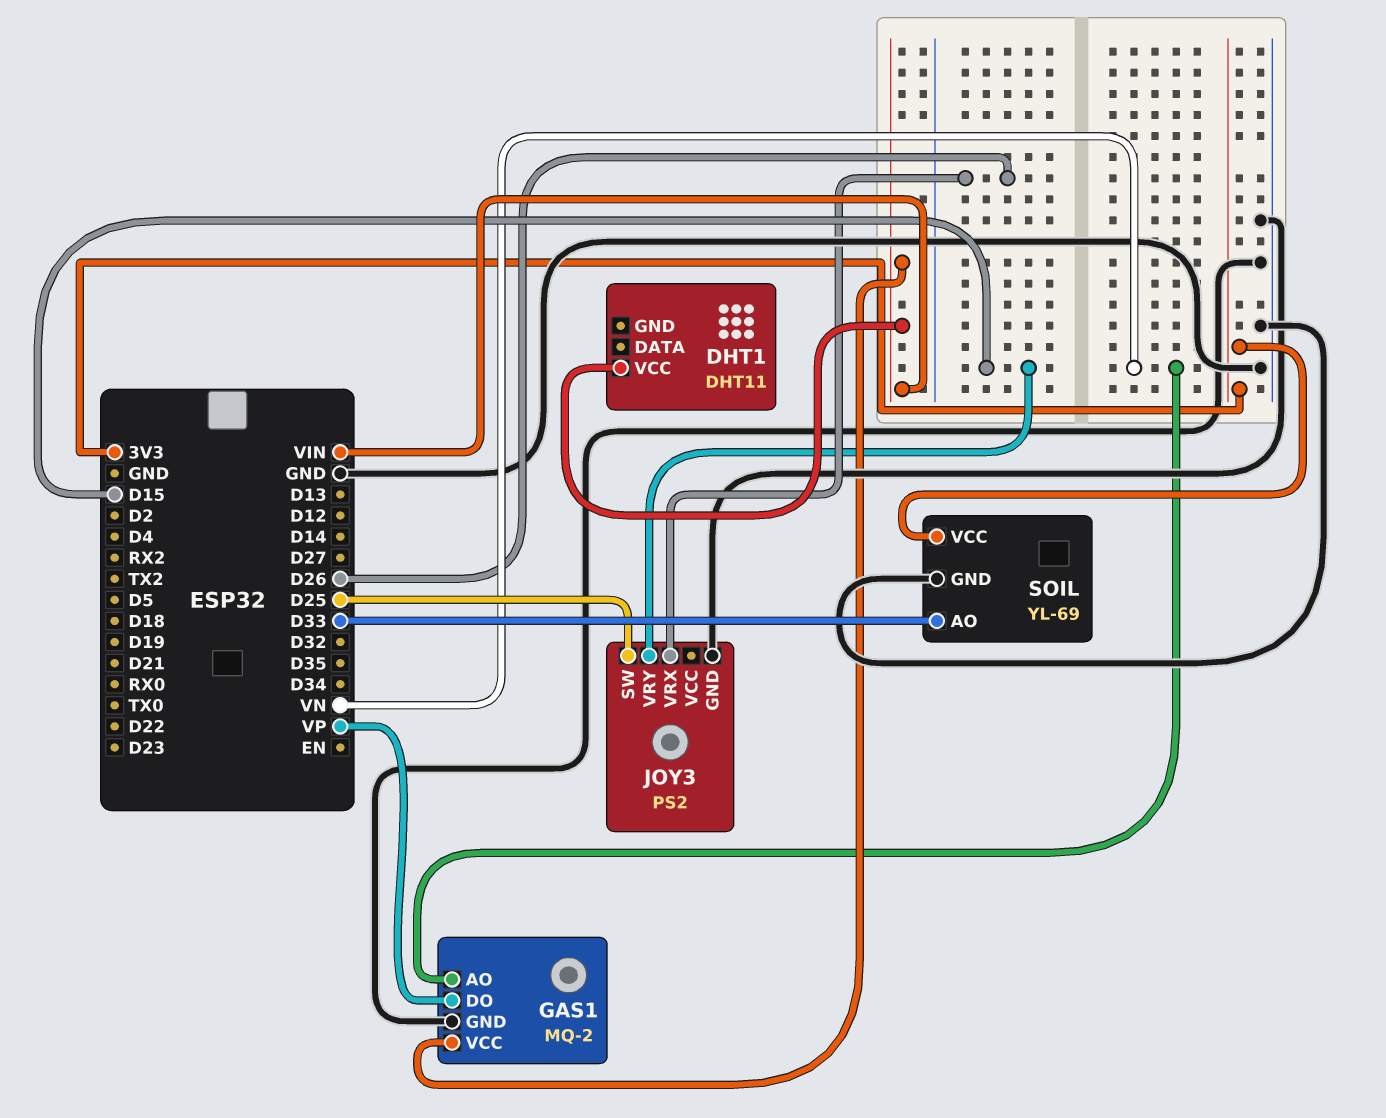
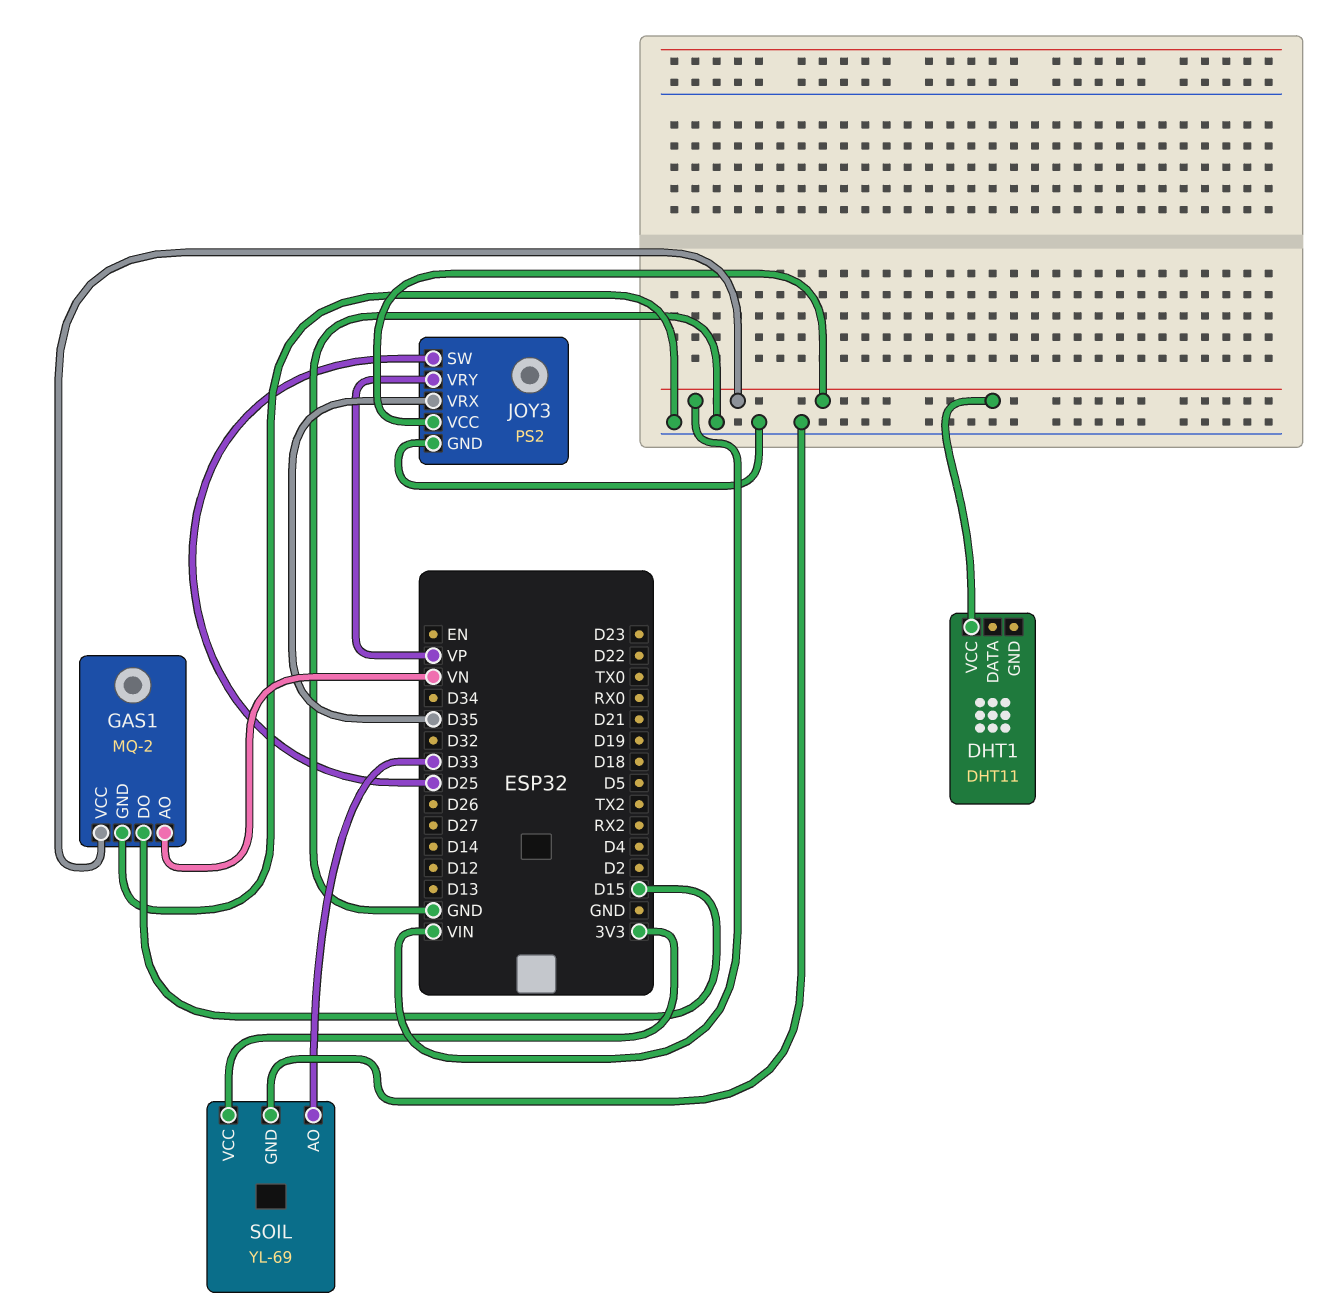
GAS1 pin DO: VP -> D15
JOY3 pin VCC: none -> VIN
JOY3 pin VRX: D26 -> D35
JOY3 pin VRY: D15 -> VP

